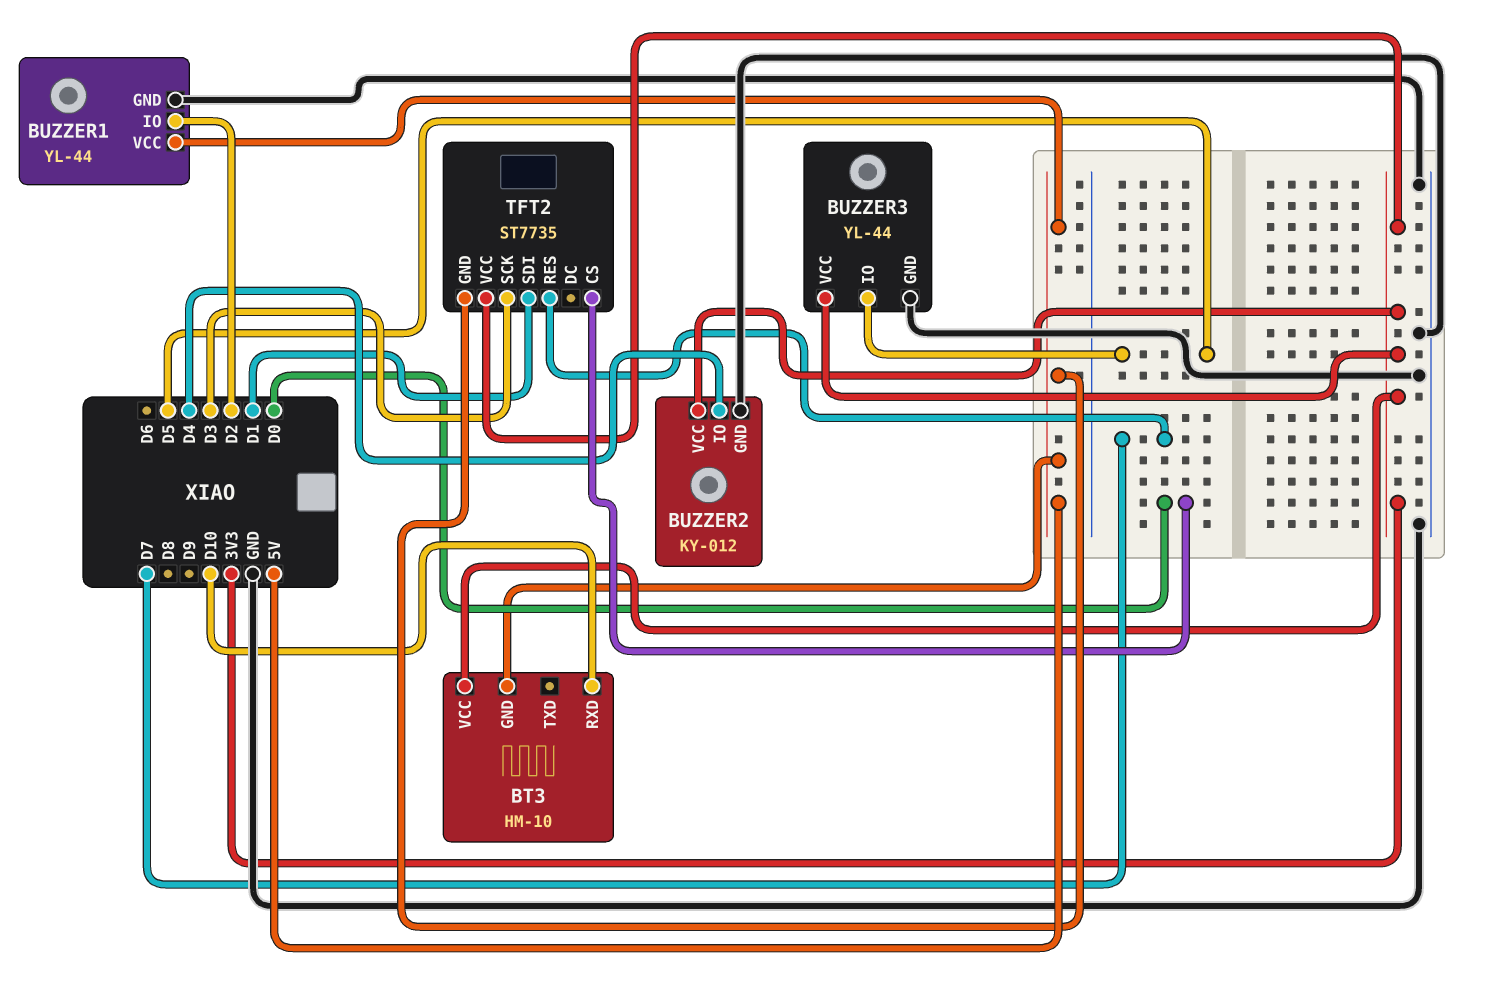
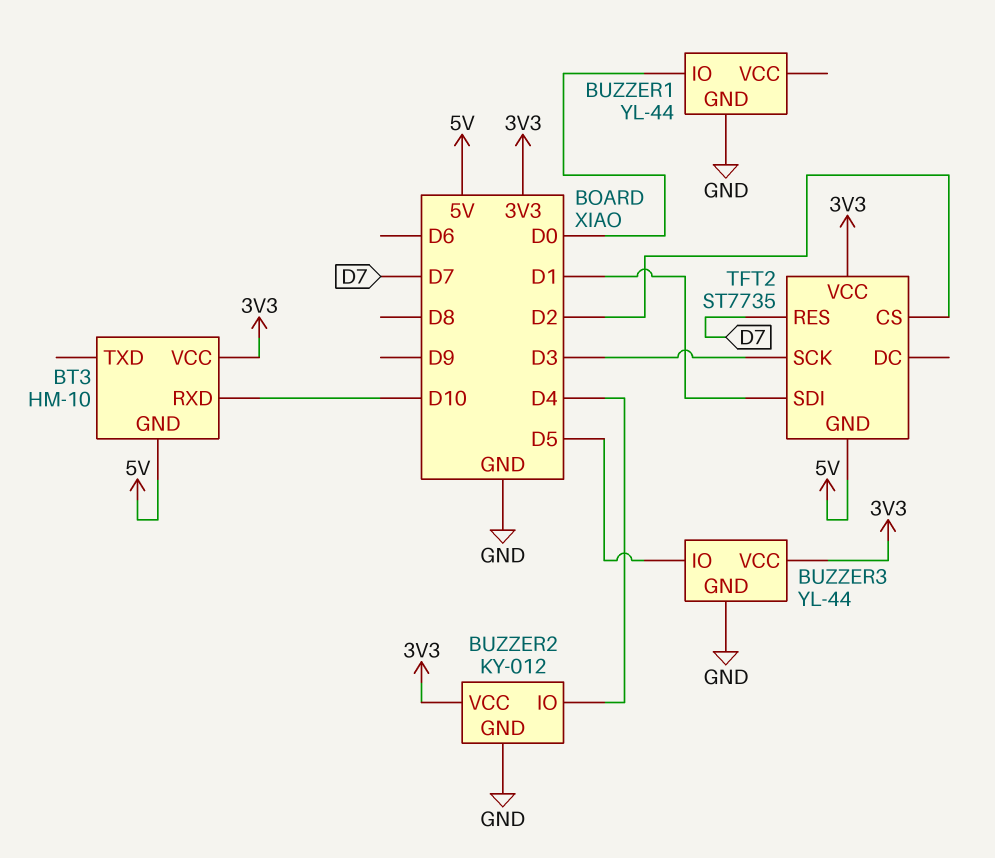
BUZZER1 pin IO: D2 -> D0
BUZZER1 pin VCC: 5V -> none
TFT2 pin CS: D0 -> D2

